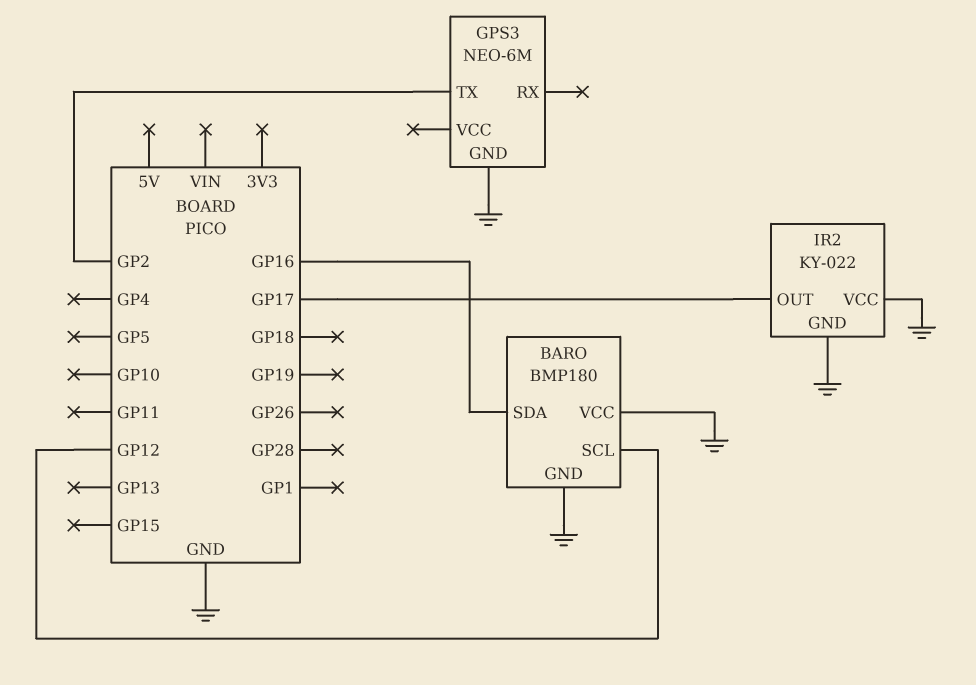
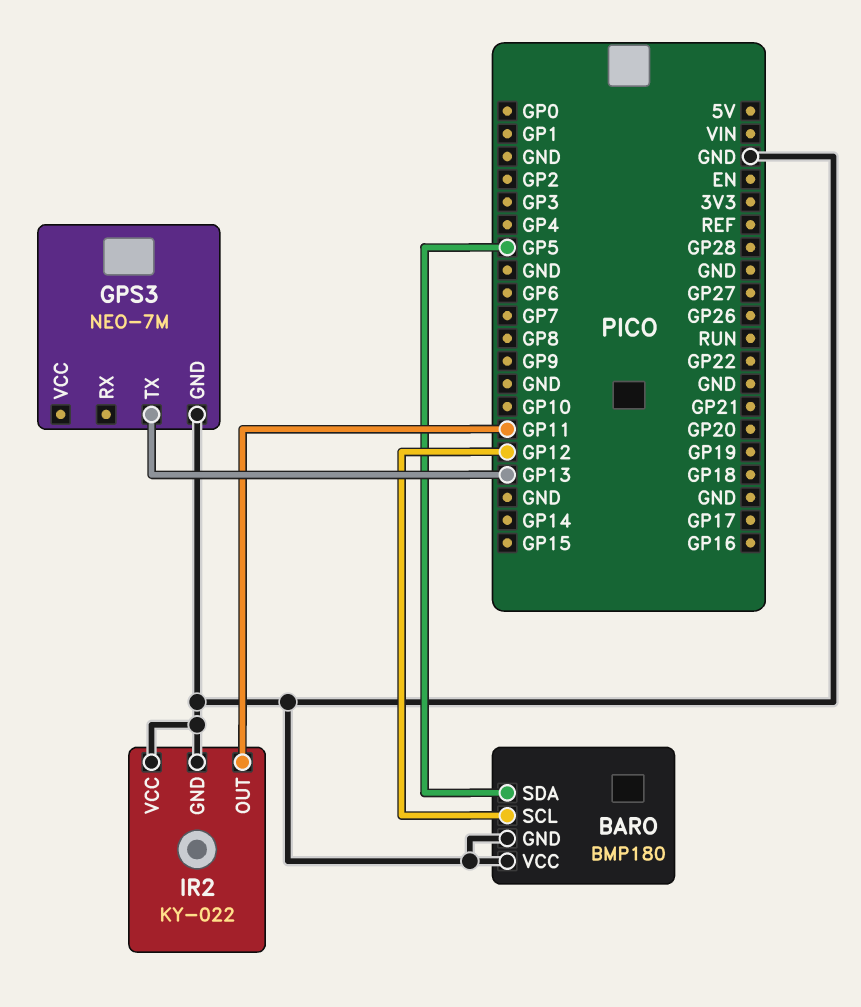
BARO pin SDA: GP16 -> GP5
GPS3: NEO-6M -> NEO-7M
GPS3 pin TX: GP2 -> GP13
IR2 pin OUT: GP17 -> GP11

